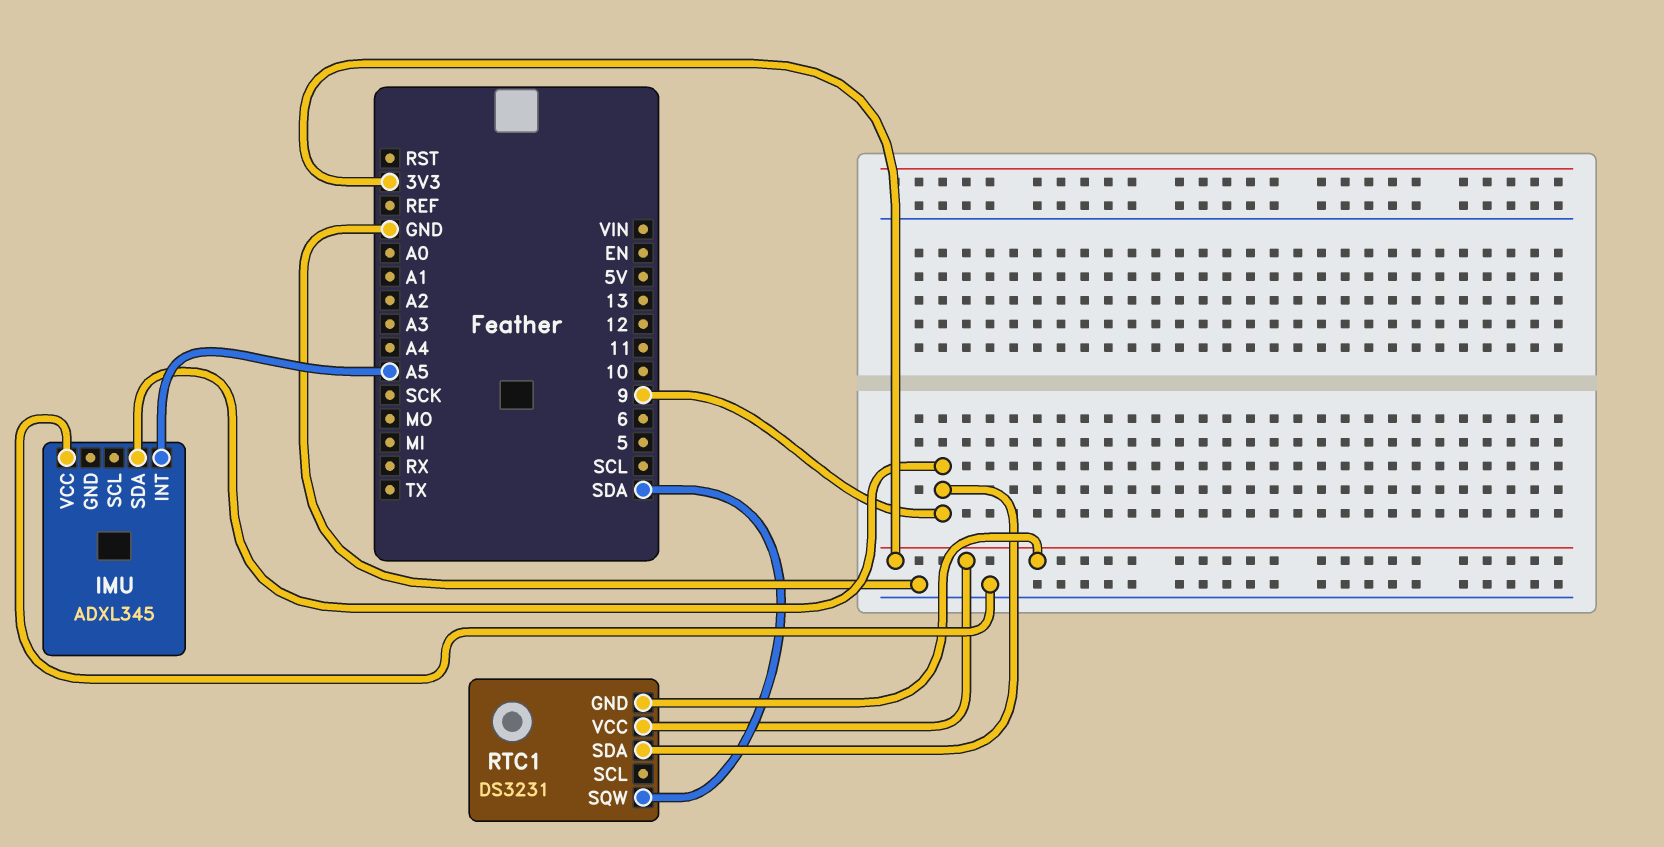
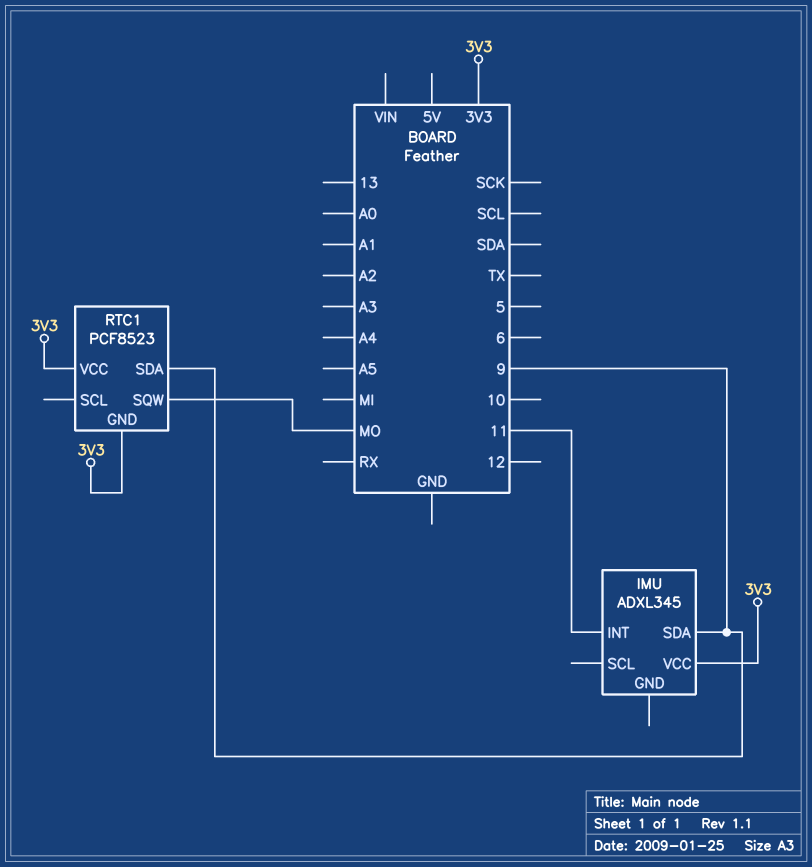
IMU pin INT: A5 -> 11
IMU pin VCC: GND -> 3V3
RTC1: DS3231 -> PCF8523
RTC1 pin SQW: SDA -> MO

